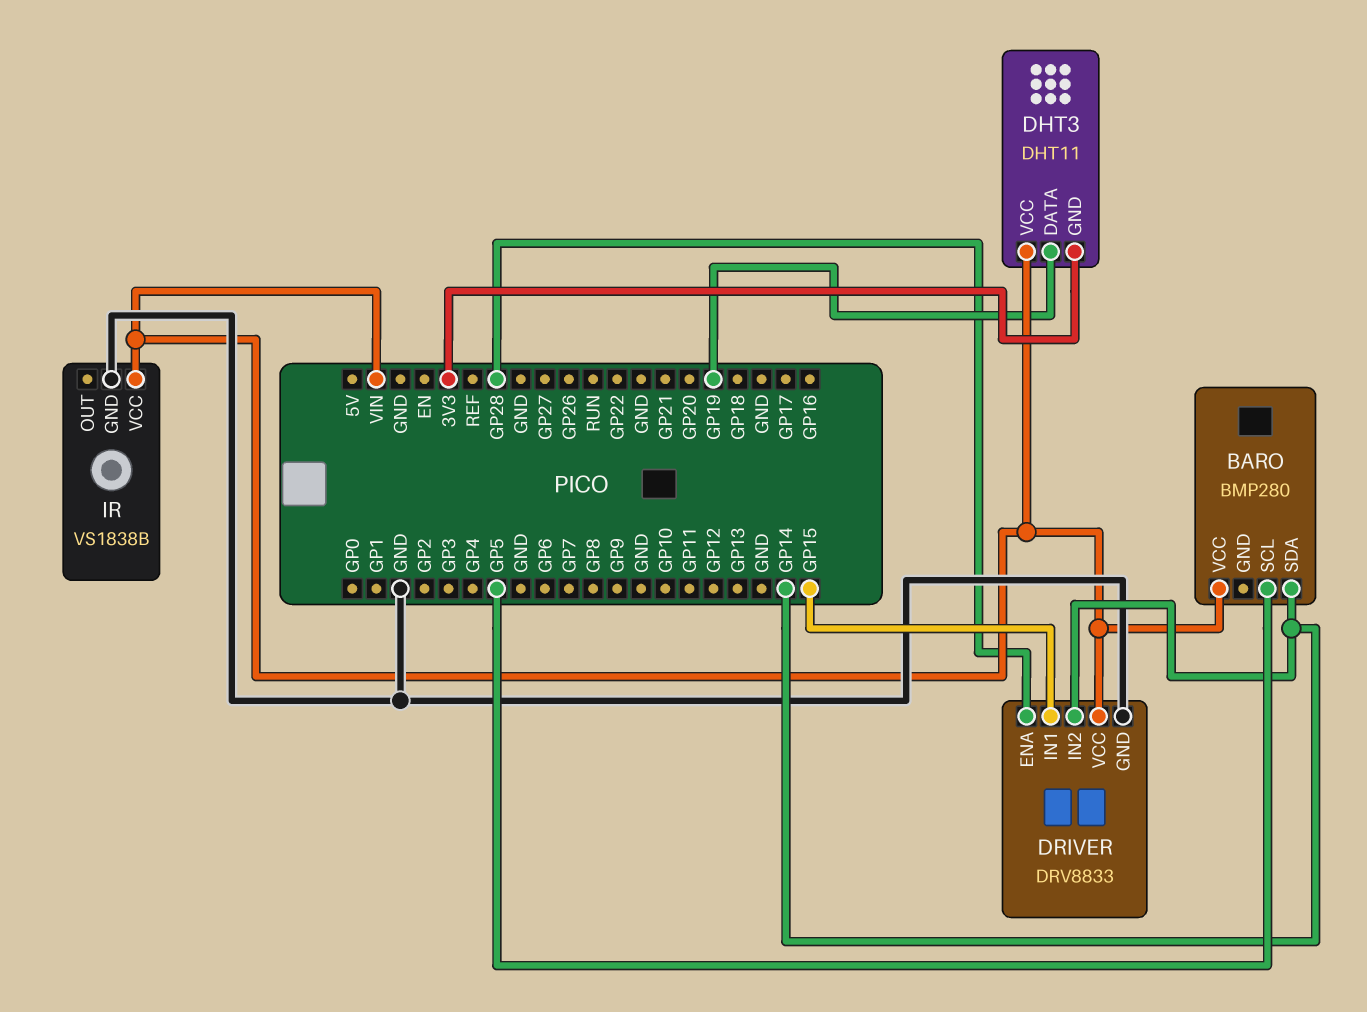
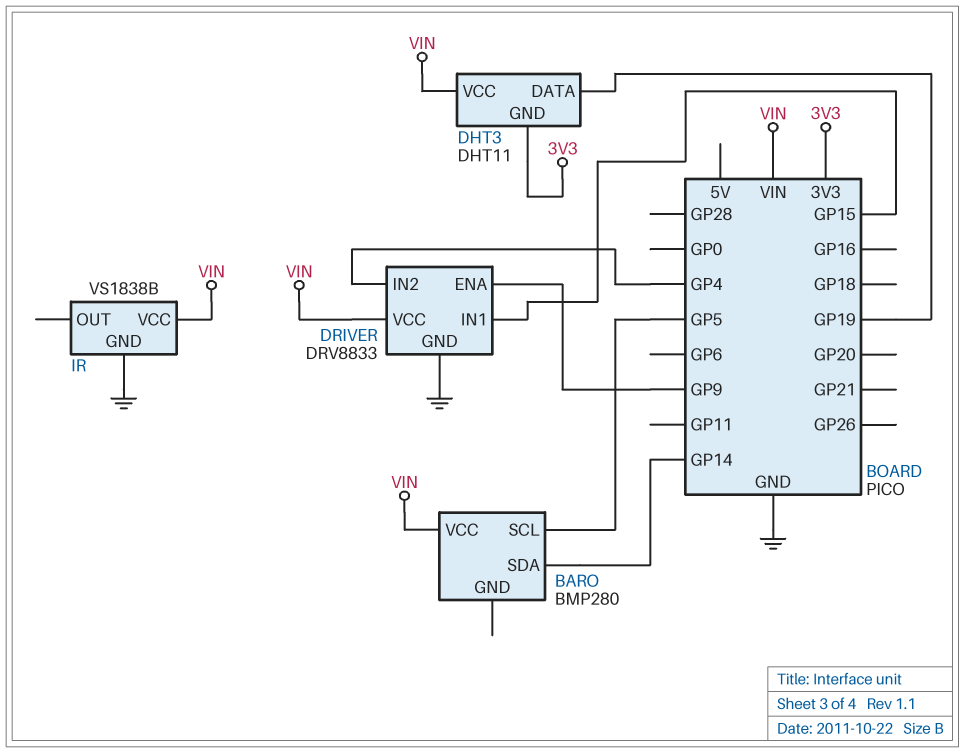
DRIVER pin ENA: GP28 -> GP9
DRIVER pin IN2: GP14 -> GP4

